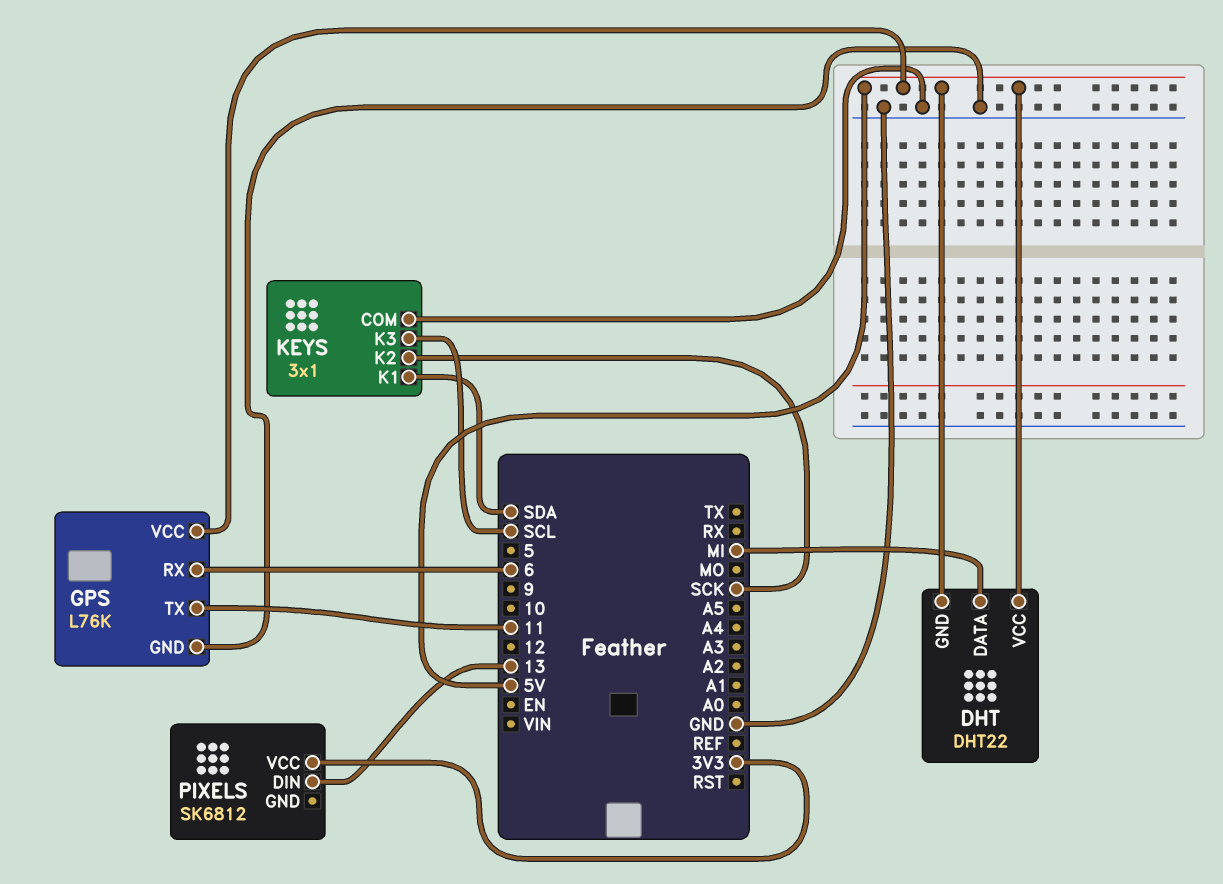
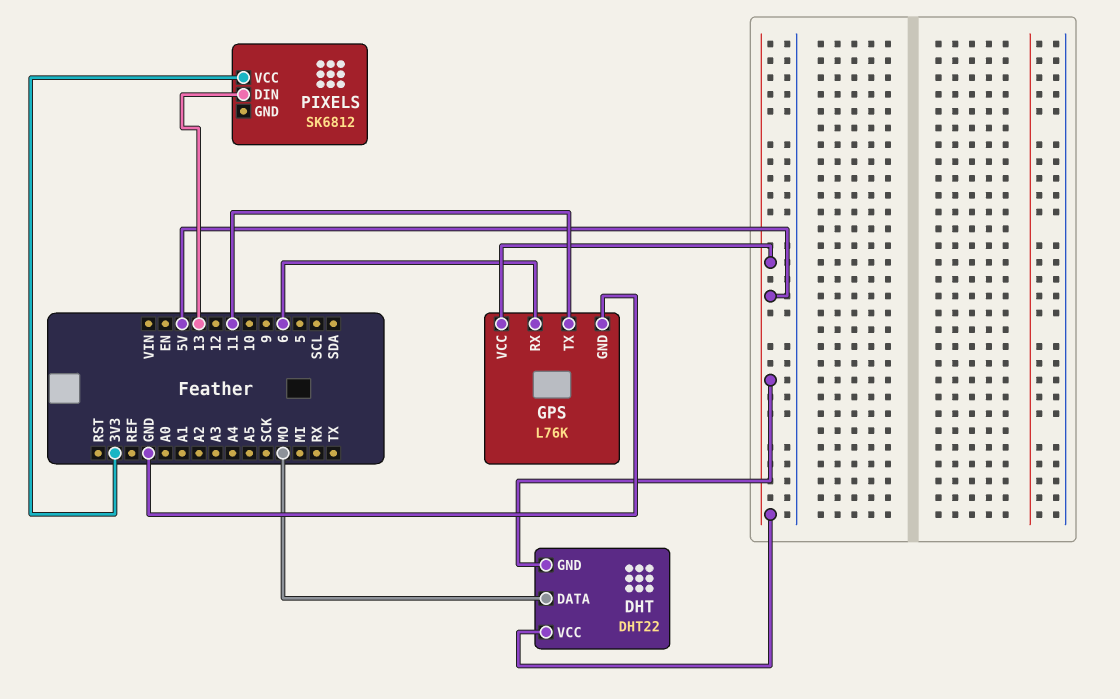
DHT pin DATA: MI -> MO
KEYS: 3x1 -> none
KEYS pin COM: GND -> none
KEYS pin K1: SDA -> none
KEYS pin K2: SCK -> none
KEYS pin K3: SCL -> none

